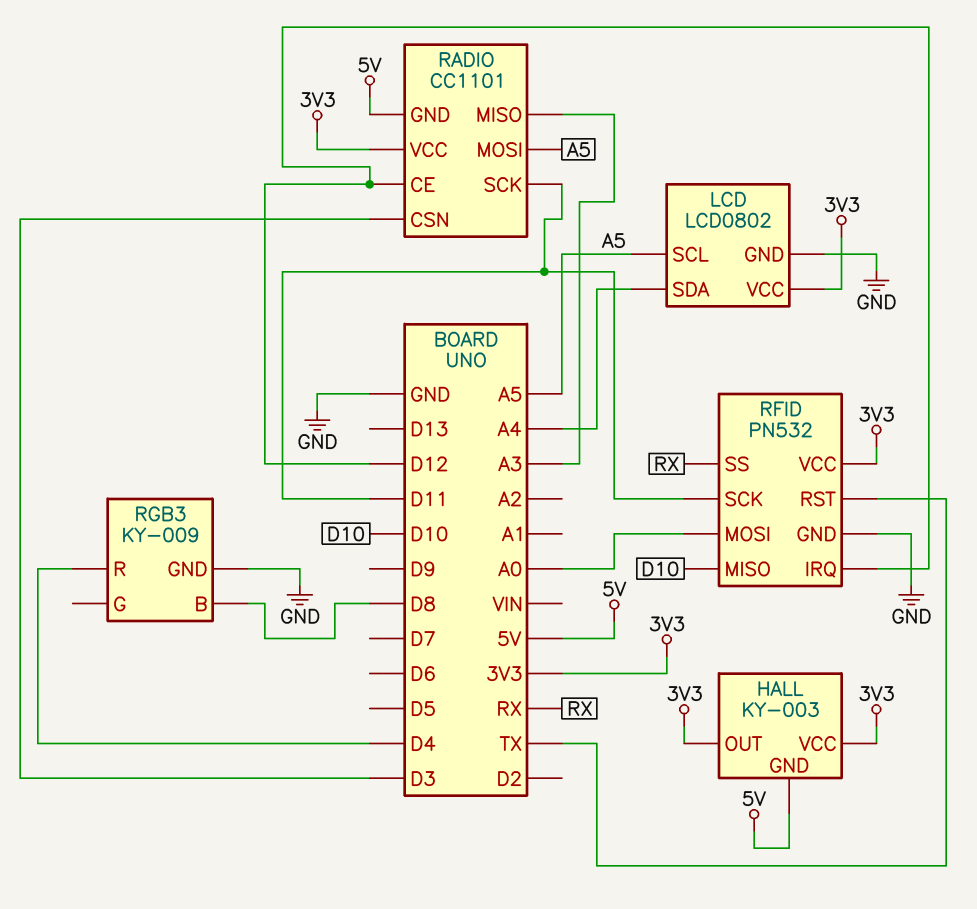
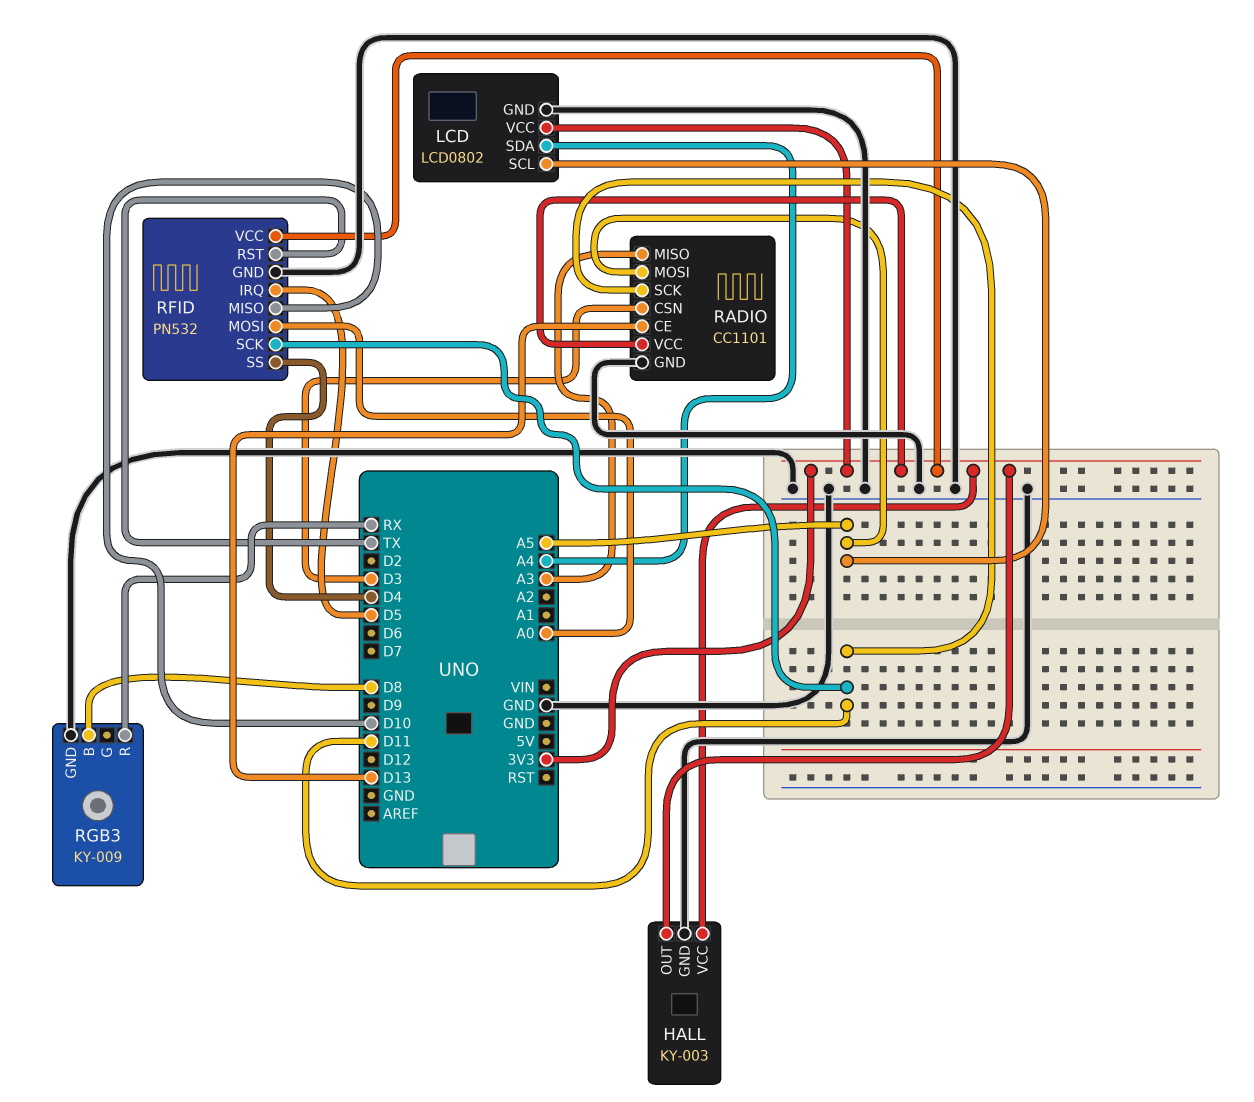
HALL pin GND: 5V -> GND
RADIO pin CE: D12 -> D13
RADIO pin GND: 5V -> GND
RFID pin IRQ: D12 -> D5
RFID pin SS: RX -> D4
RGB3 pin R: D4 -> RX

